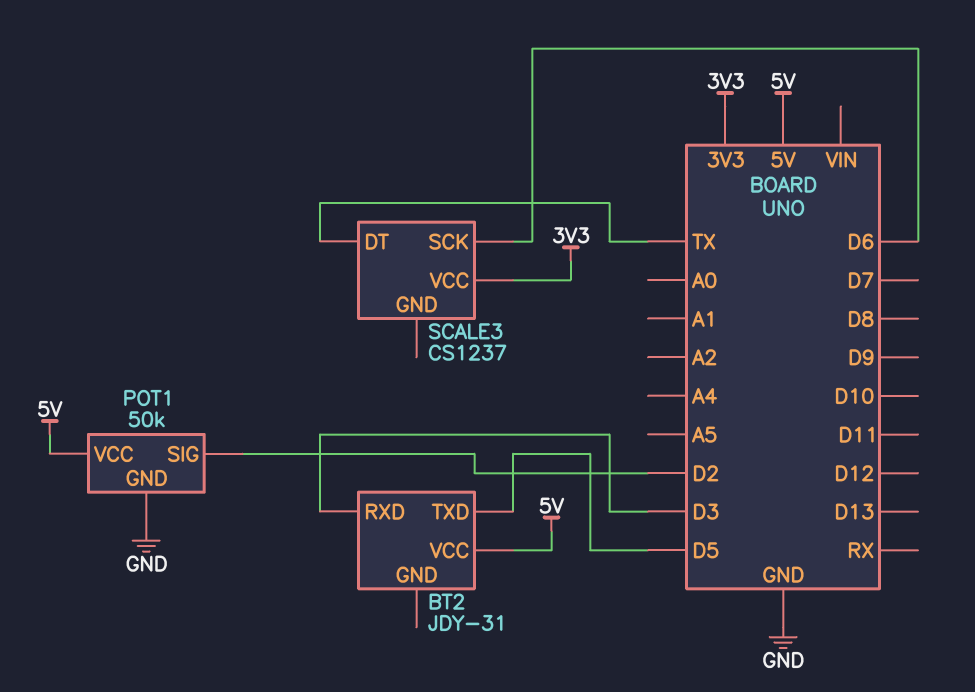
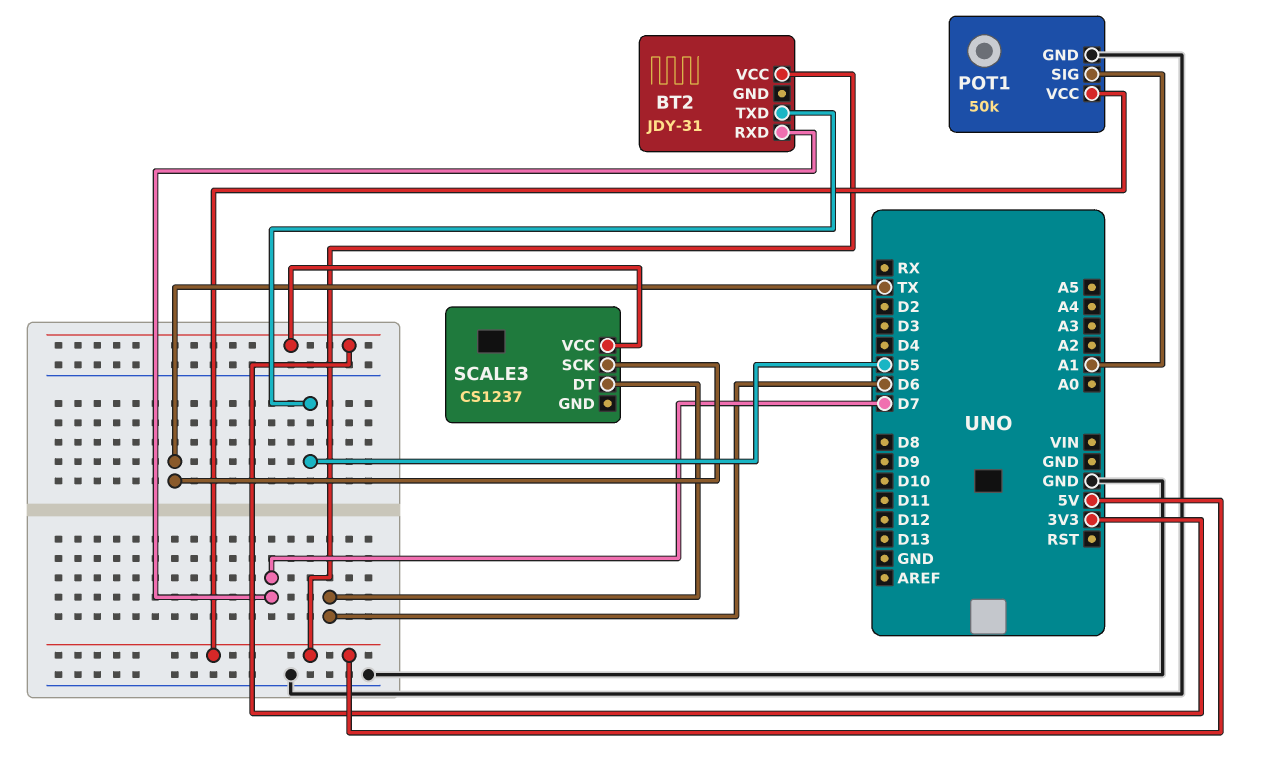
BT2 pin RXD: D3 -> D7
POT1 pin SIG: D2 -> A1
SCALE3 pin DT: TX -> D6
SCALE3 pin SCK: D6 -> TX

